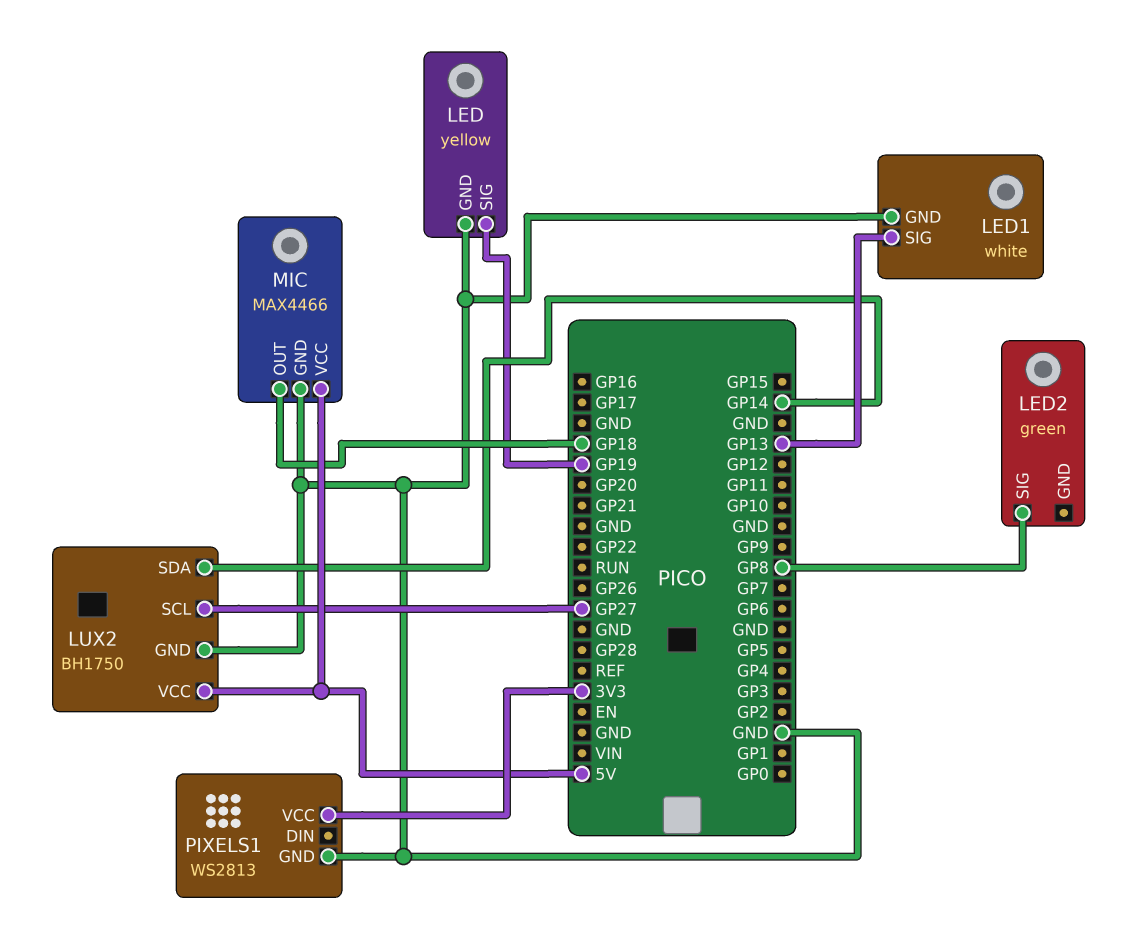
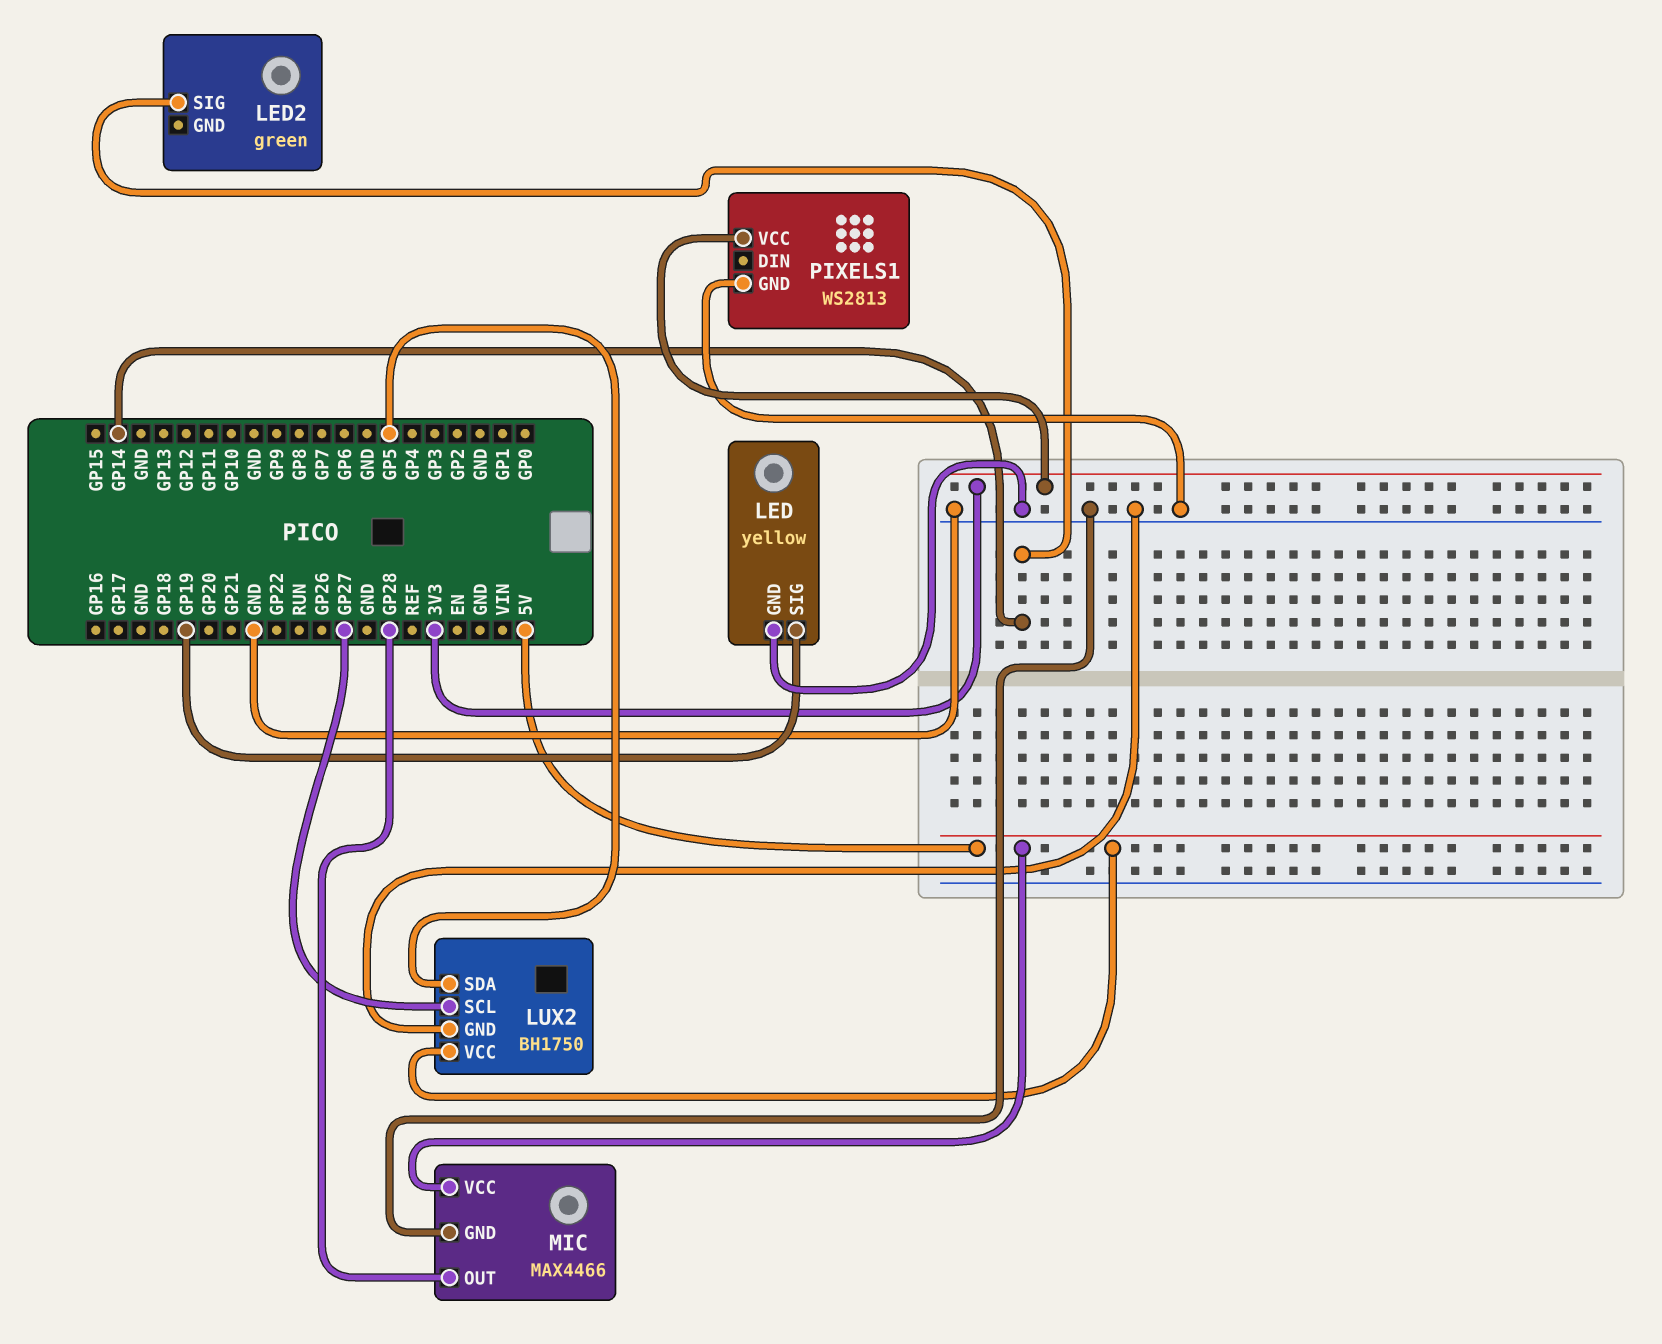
LED1: white -> none
LED1 pin GND: GND -> none
LED1 pin SIG: GP13 -> none
LED2 pin SIG: GP8 -> GP14
LUX2 pin SDA: GP14 -> GP5
MIC pin OUT: GP18 -> GP28

